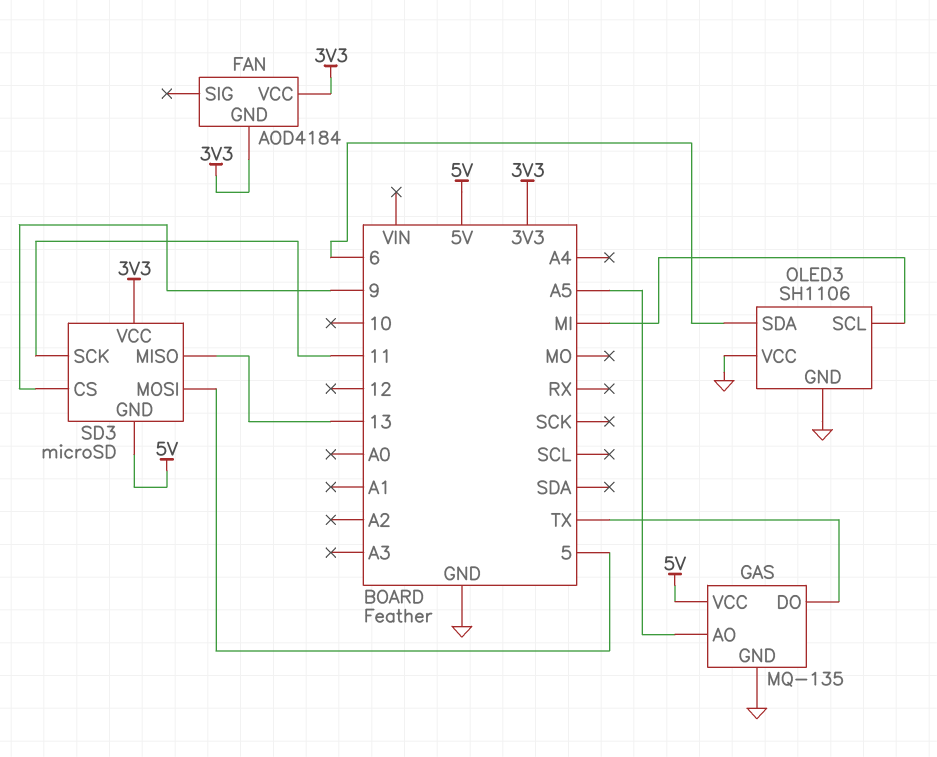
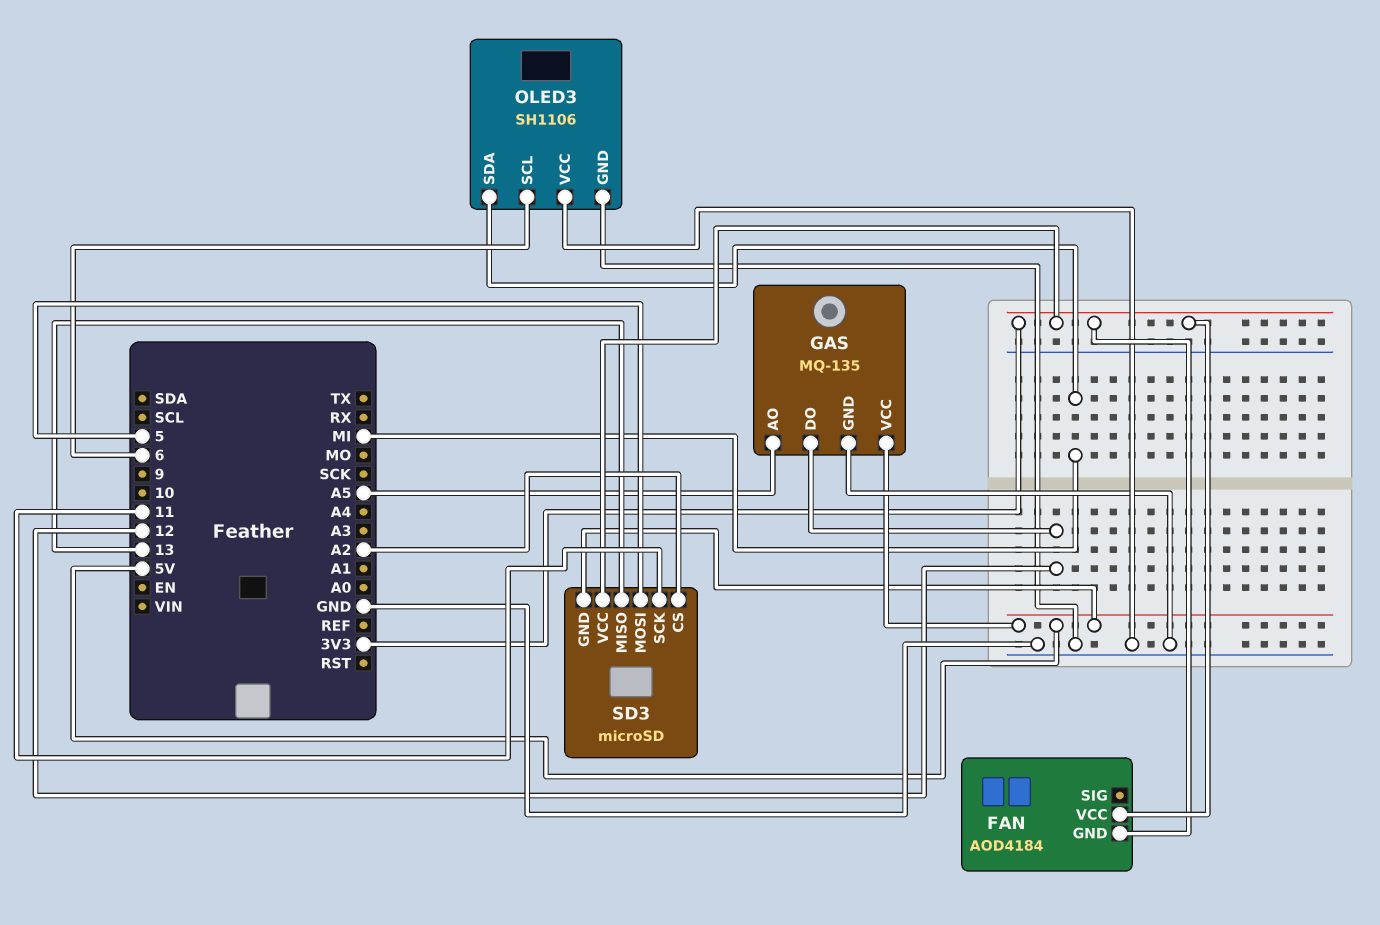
GAS pin DO: TX -> 12
OLED3 pin SCL: MI -> 6
OLED3 pin SDA: 6 -> MI
SD3 pin CS: 9 -> A2

